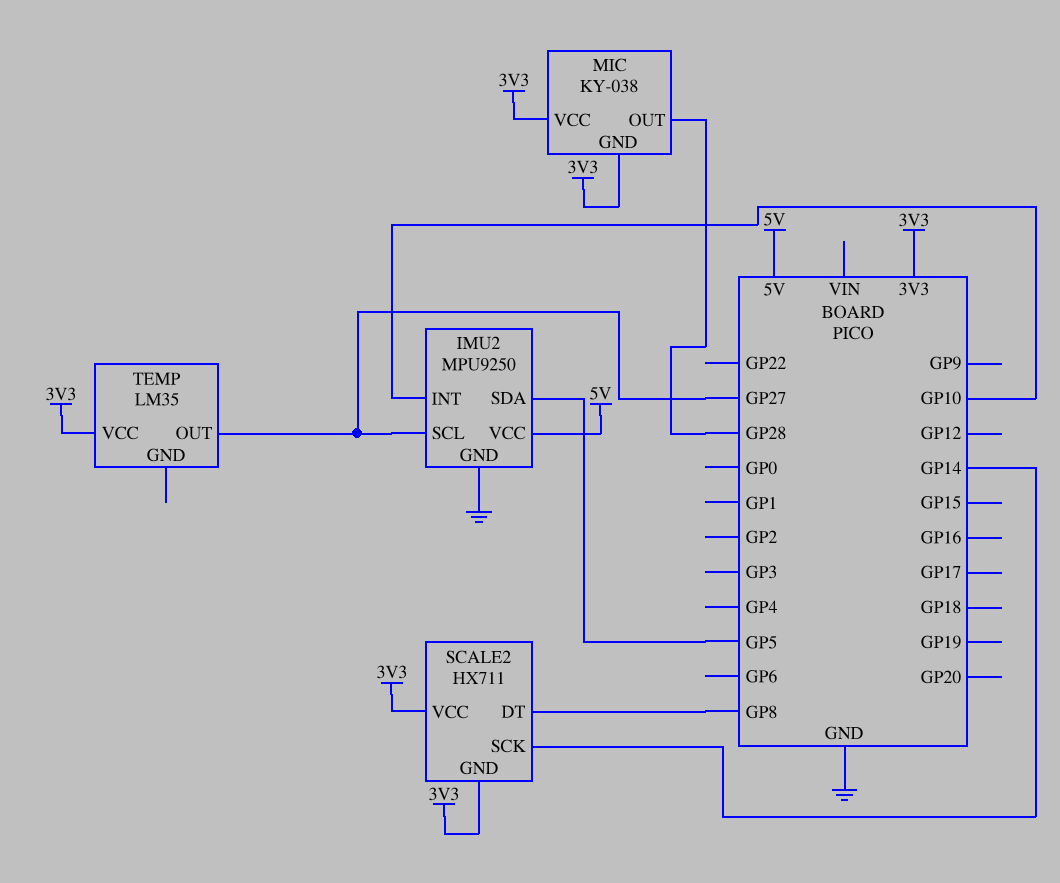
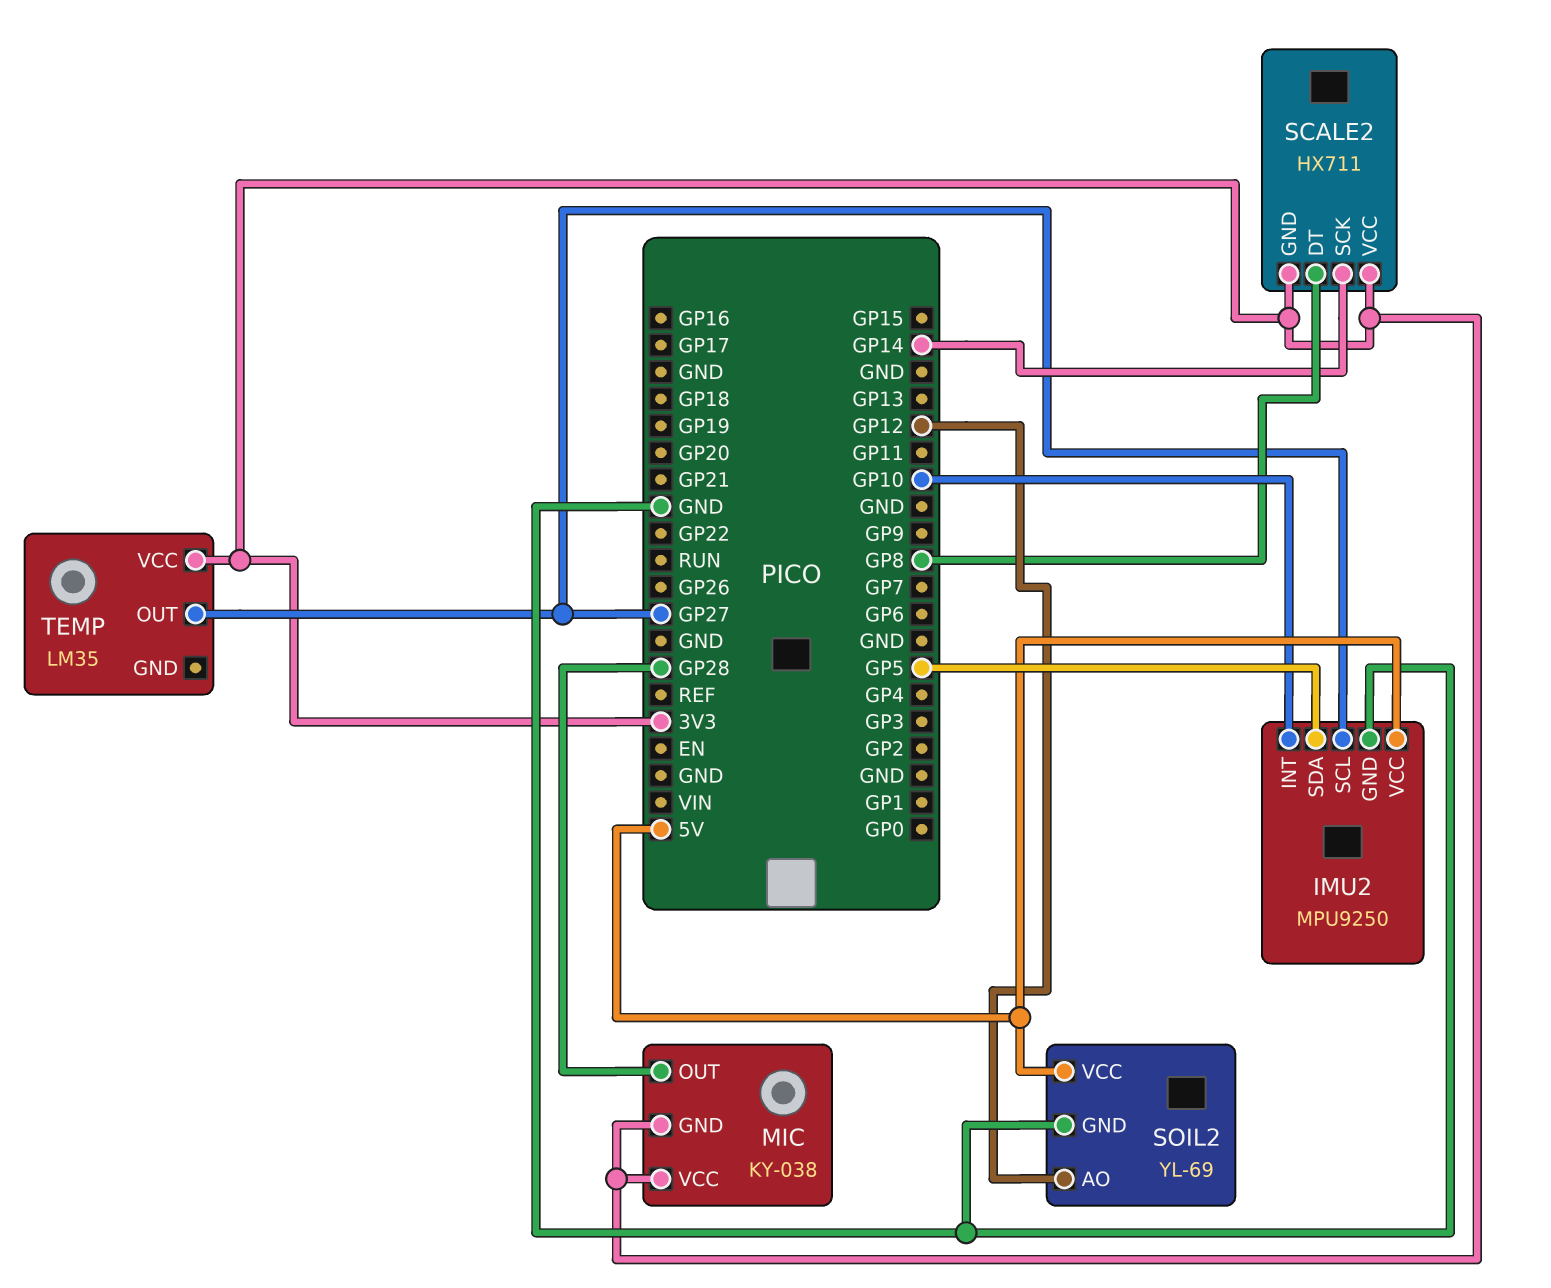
SOIL2: none -> YL-69
SOIL2 pin AO: none -> GP12
SOIL2 pin GND: none -> GND
SOIL2 pin VCC: none -> 5V

